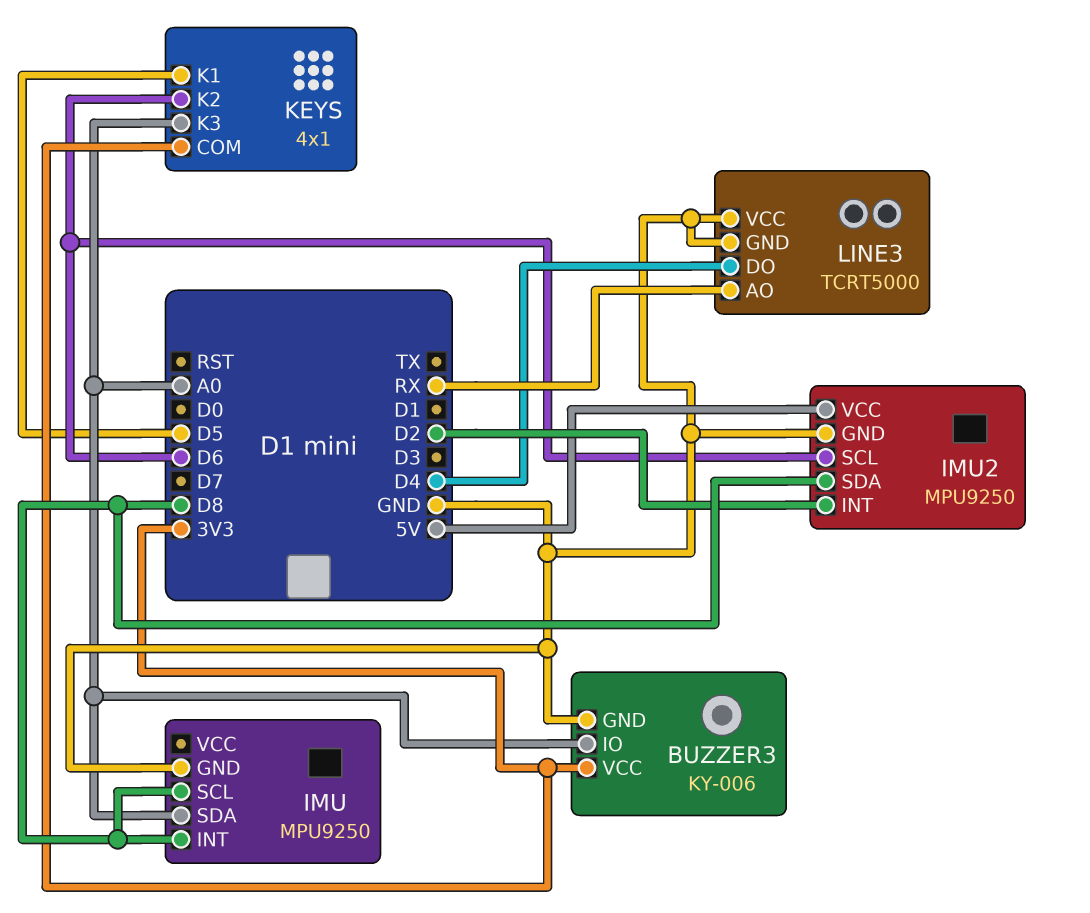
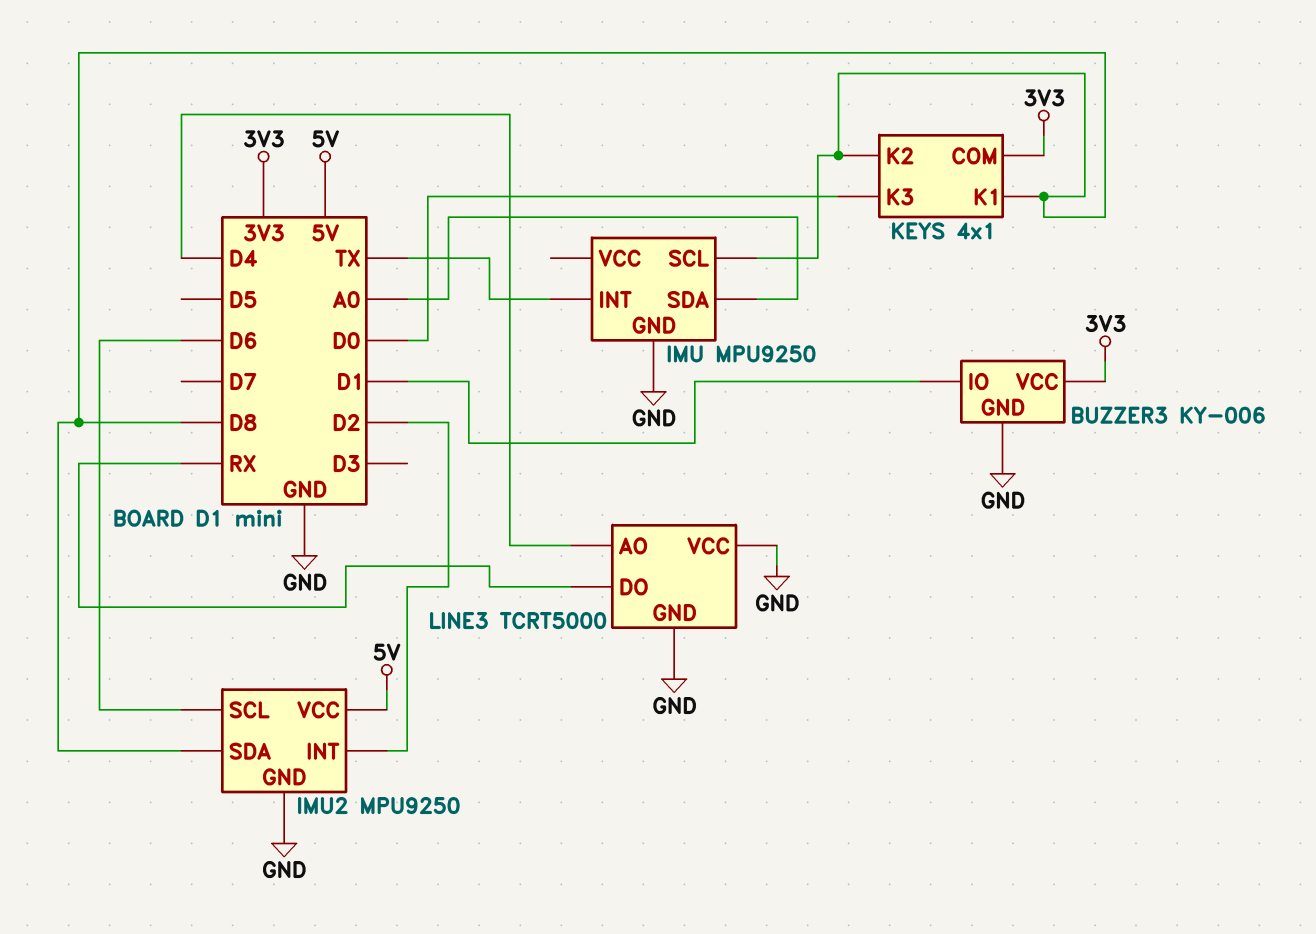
BUZZER3 pin IO: A0 -> D1
IMU pin INT: D8 -> TX
KEYS pin K1: D5 -> D8
KEYS pin K2: D6 -> D8
KEYS pin K3: A0 -> D0
LINE3 pin AO: RX -> D4
LINE3 pin DO: D4 -> RX

